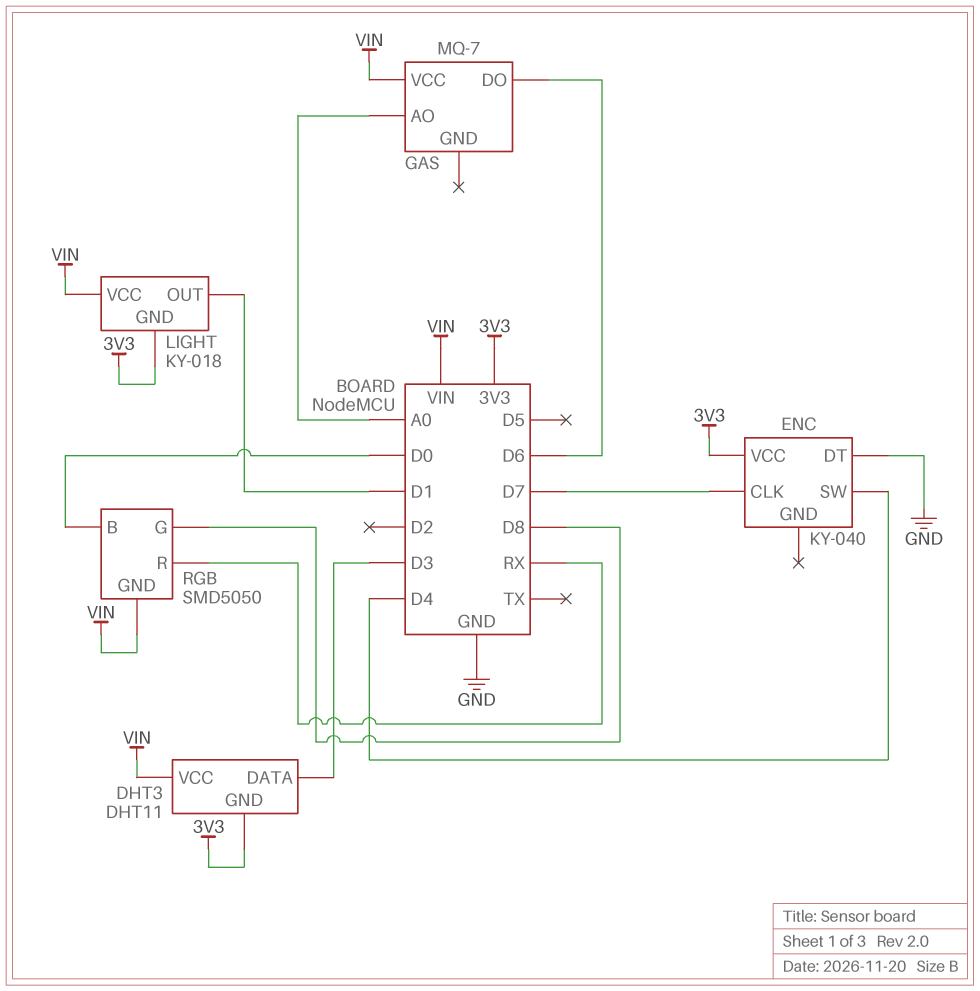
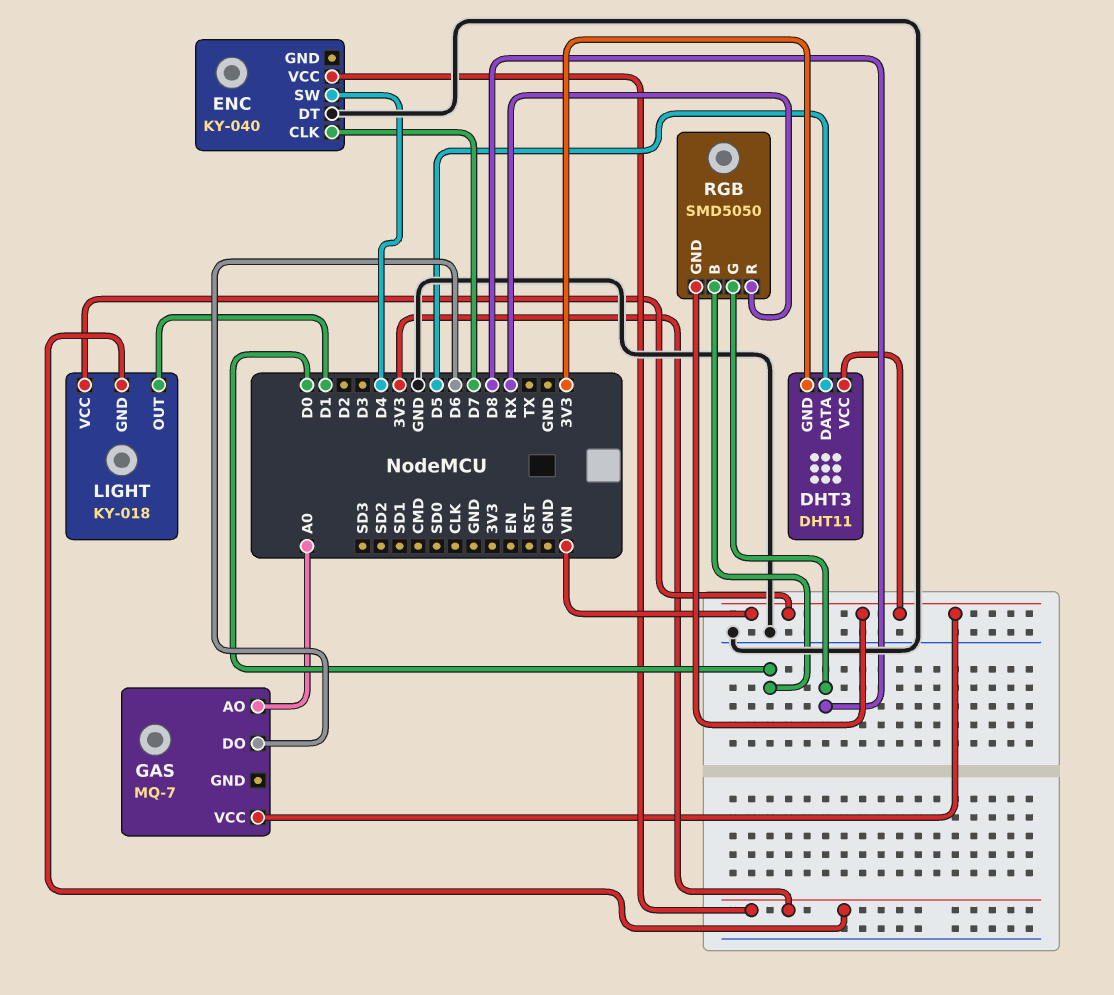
DHT3 pin DATA: D3 -> D5

